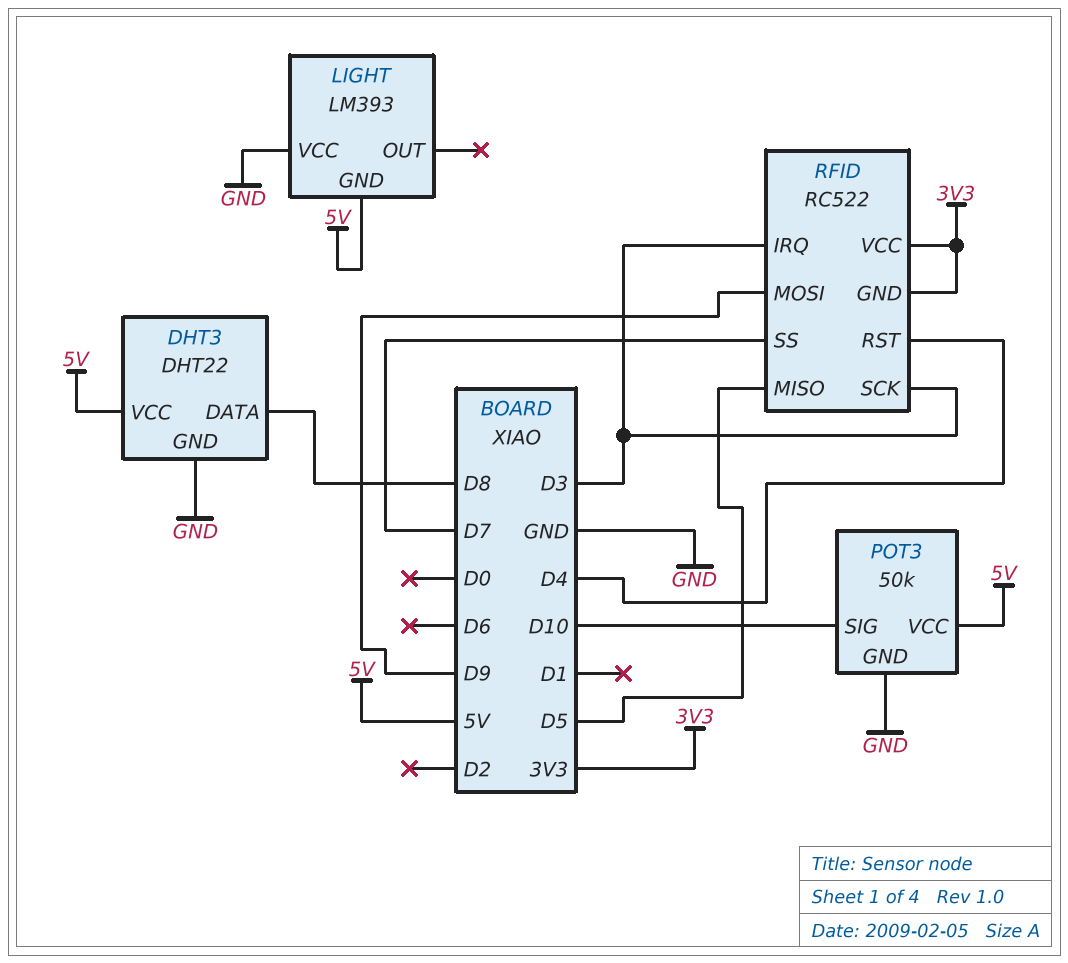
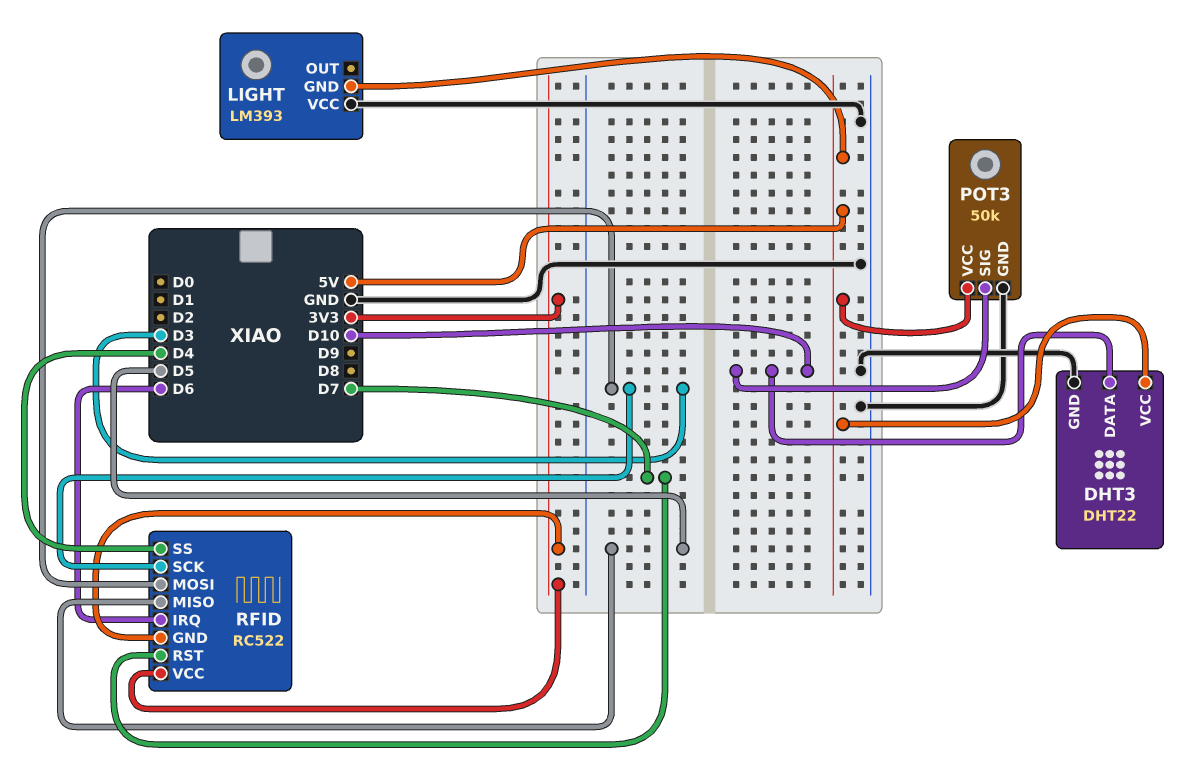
DHT3 pin DATA: D8 -> D10
RFID pin IRQ: D3 -> D6
RFID pin MOSI: D9 -> D3
RFID pin RST: D4 -> D7
RFID pin SS: D7 -> D4

